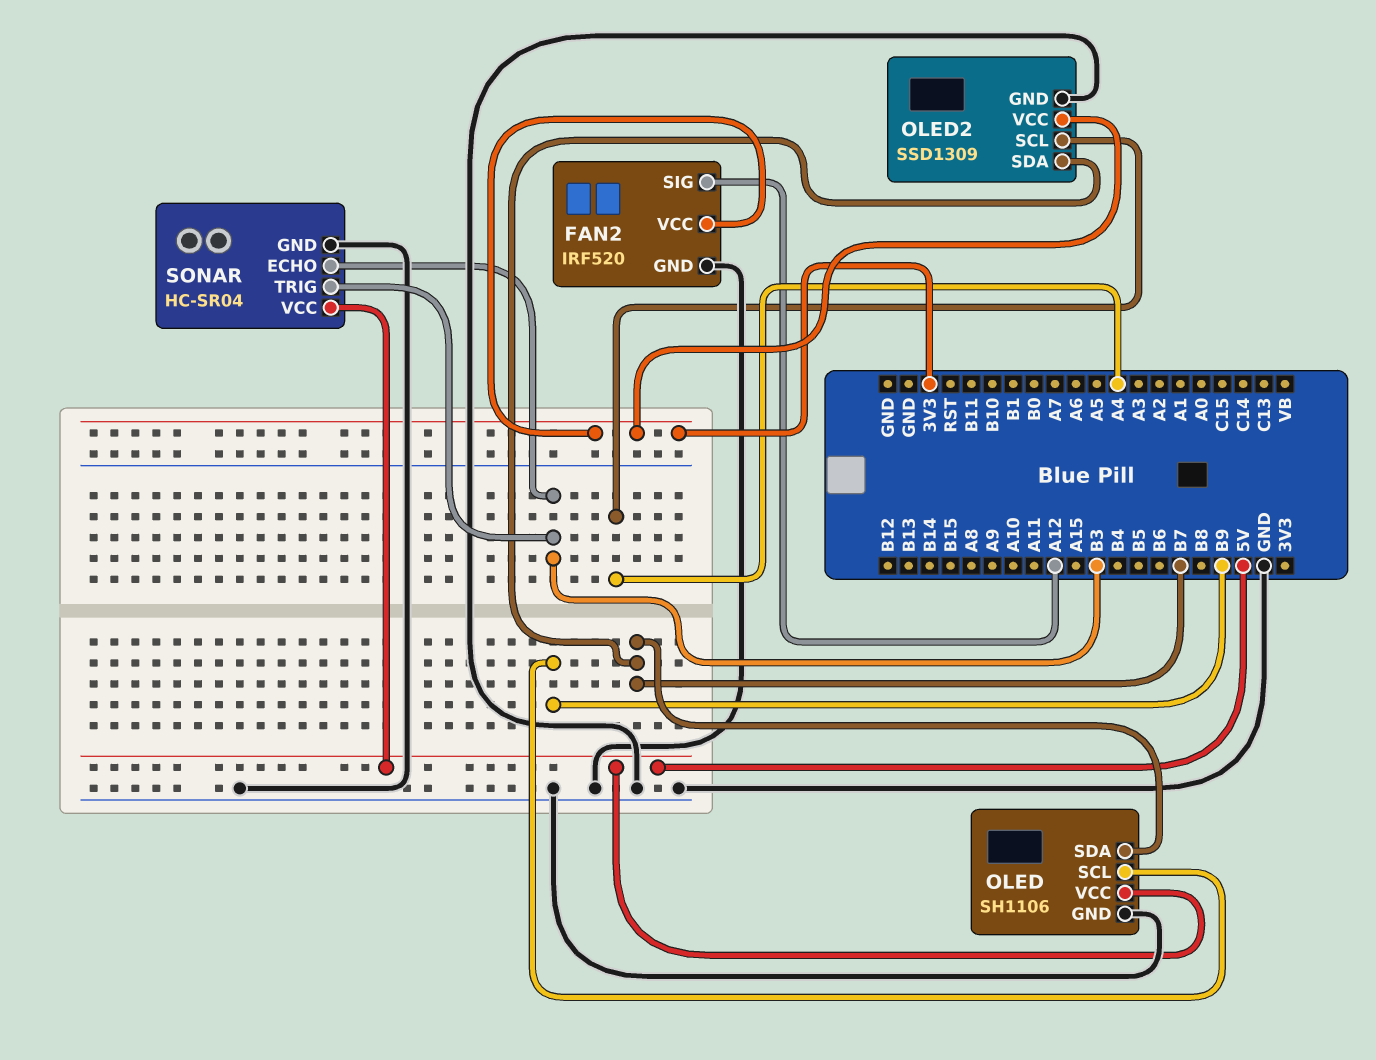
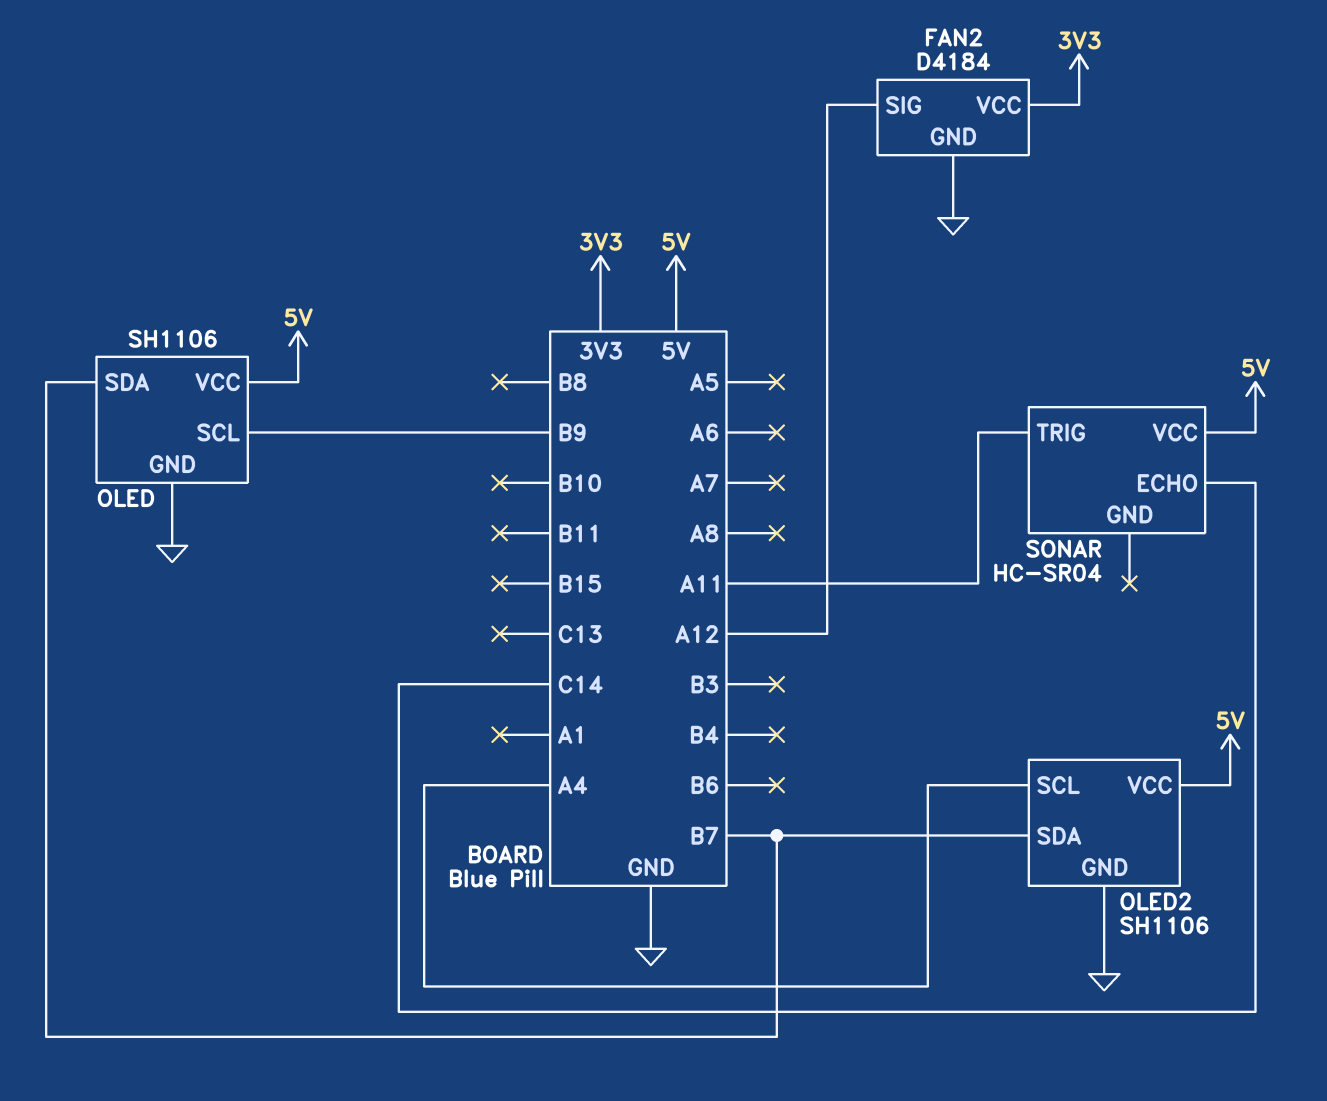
FAN2: IRF520 -> D4184
OLED2: SSD1309 -> SH1106
OLED2 pin VCC: 3V3 -> 5V
SONAR pin ECHO: B3 -> C14
SONAR pin GND: GND -> none
SONAR pin TRIG: B3 -> A11

